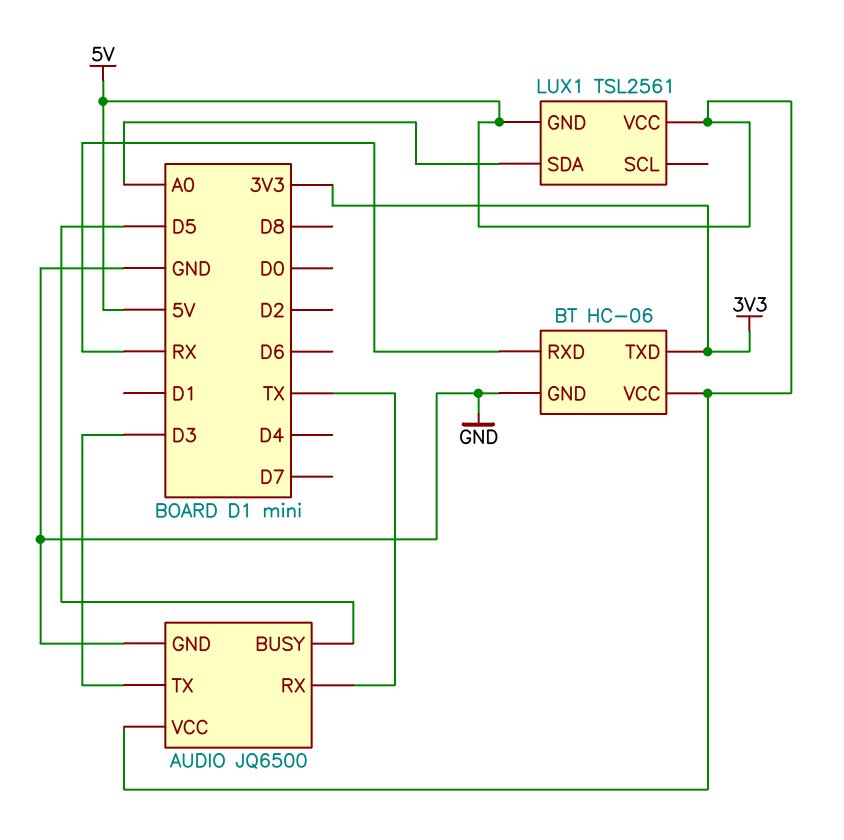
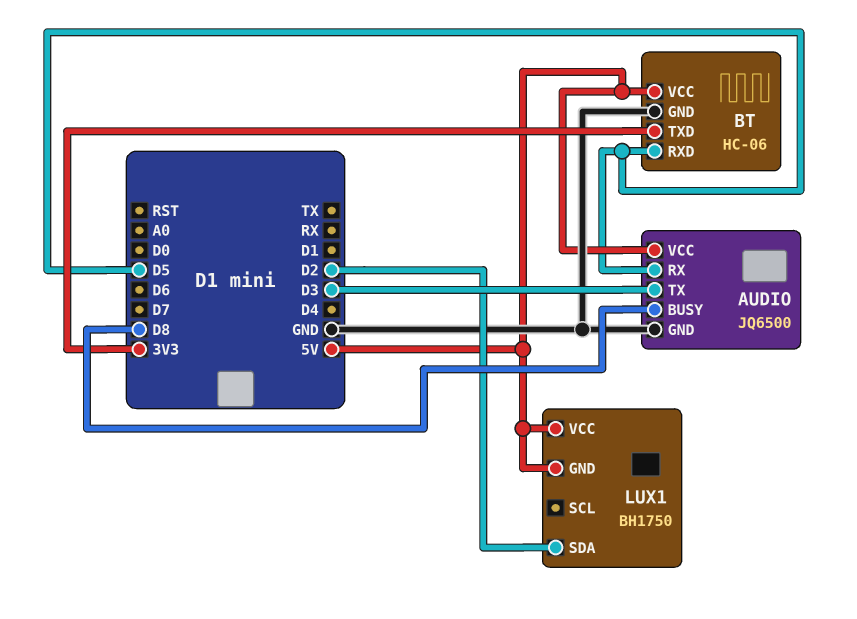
AUDIO pin BUSY: D5 -> D8
AUDIO pin RX: TX -> D5
BT pin RXD: RX -> D5
LUX1: TSL2561 -> BH1750
LUX1 pin SDA: A0 -> D2

